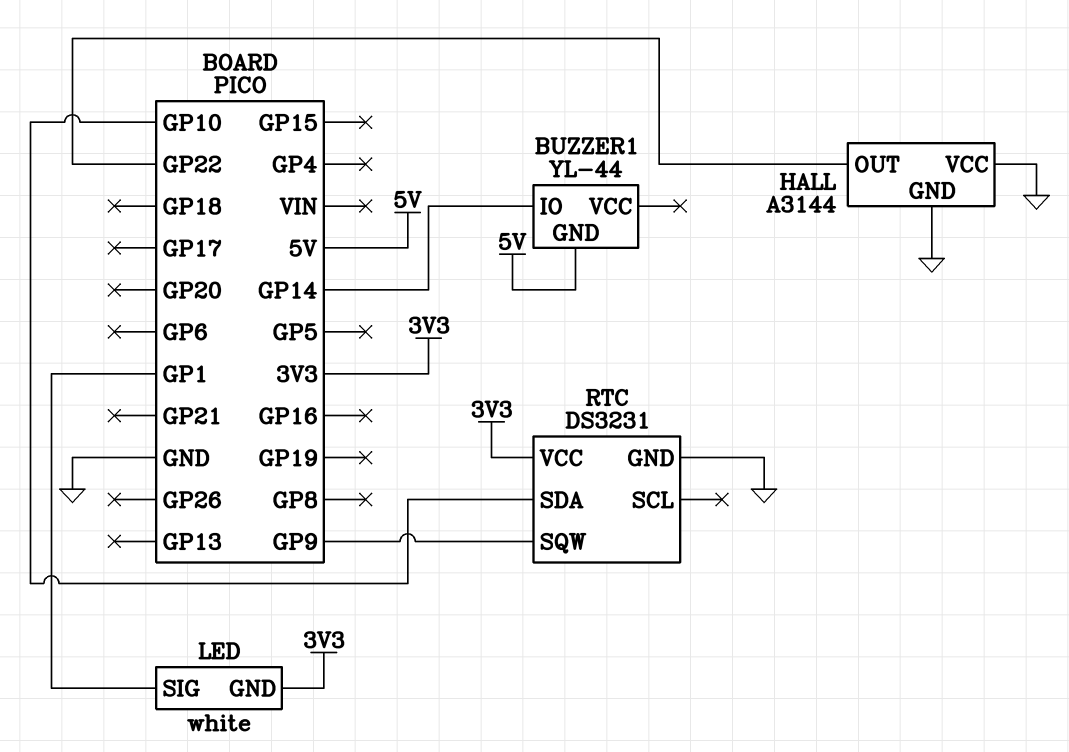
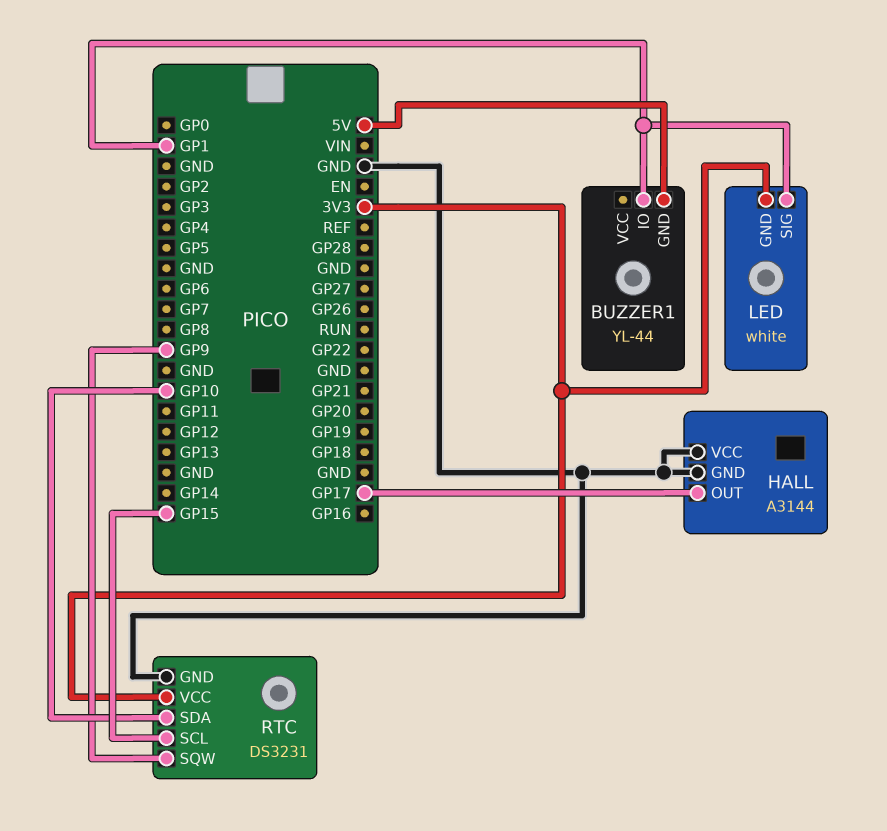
BUZZER1 pin IO: GP14 -> GP1
HALL pin OUT: GP22 -> GP17
RTC pin SCL: none -> GP15

